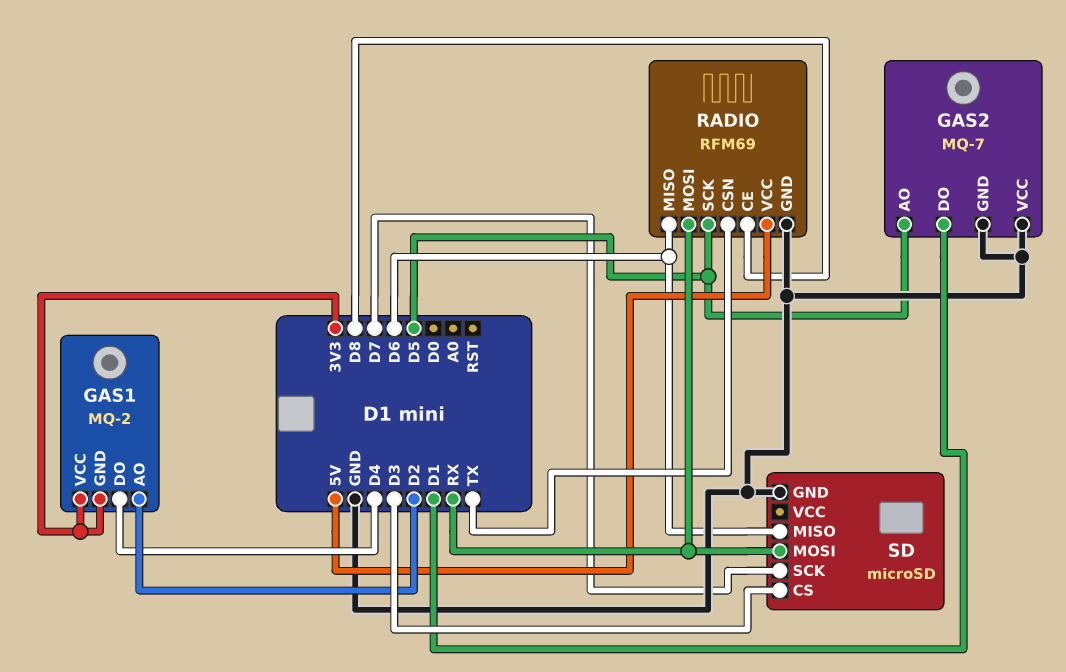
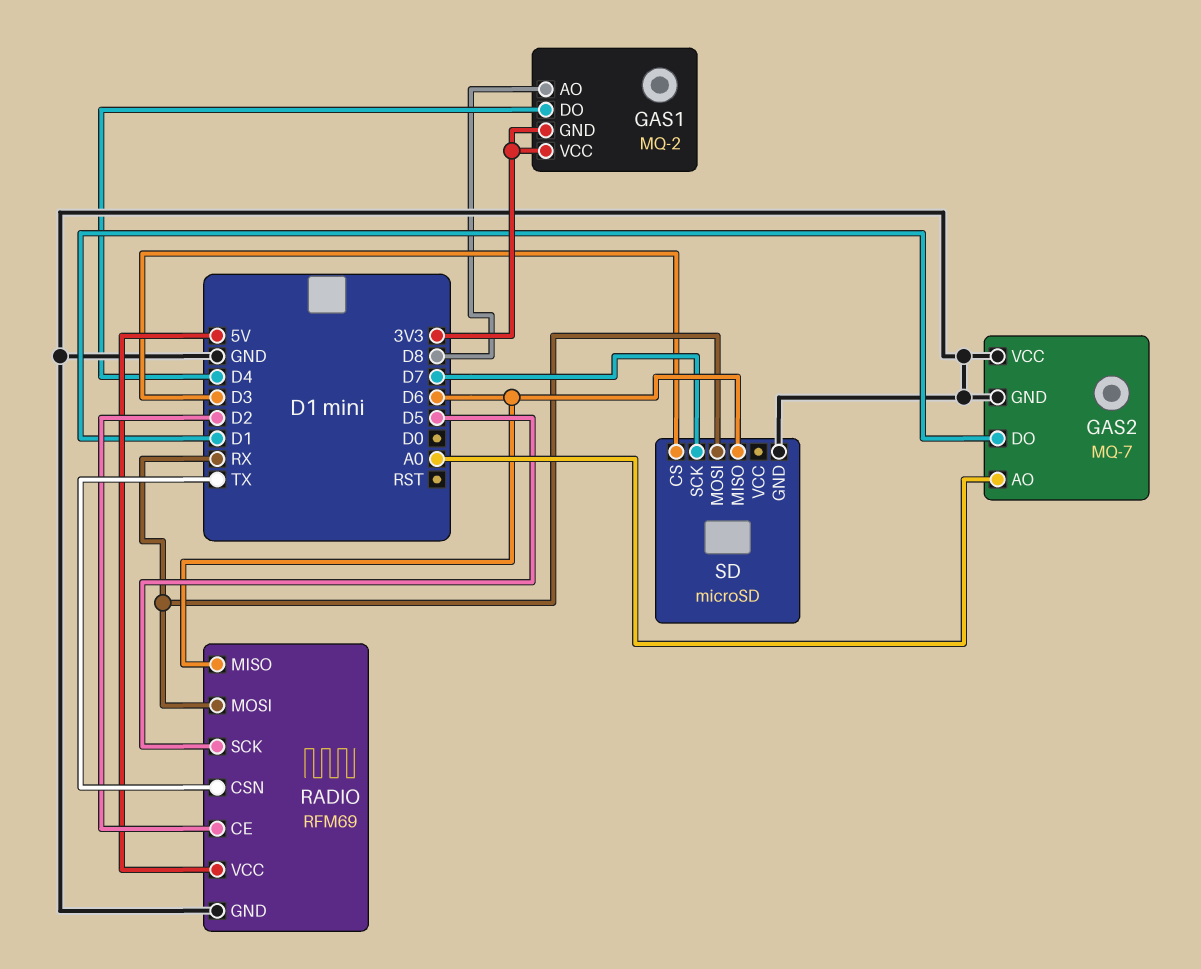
GAS1 pin AO: D2 -> D8
GAS2 pin AO: D5 -> A0
RADIO pin CE: D8 -> D2

